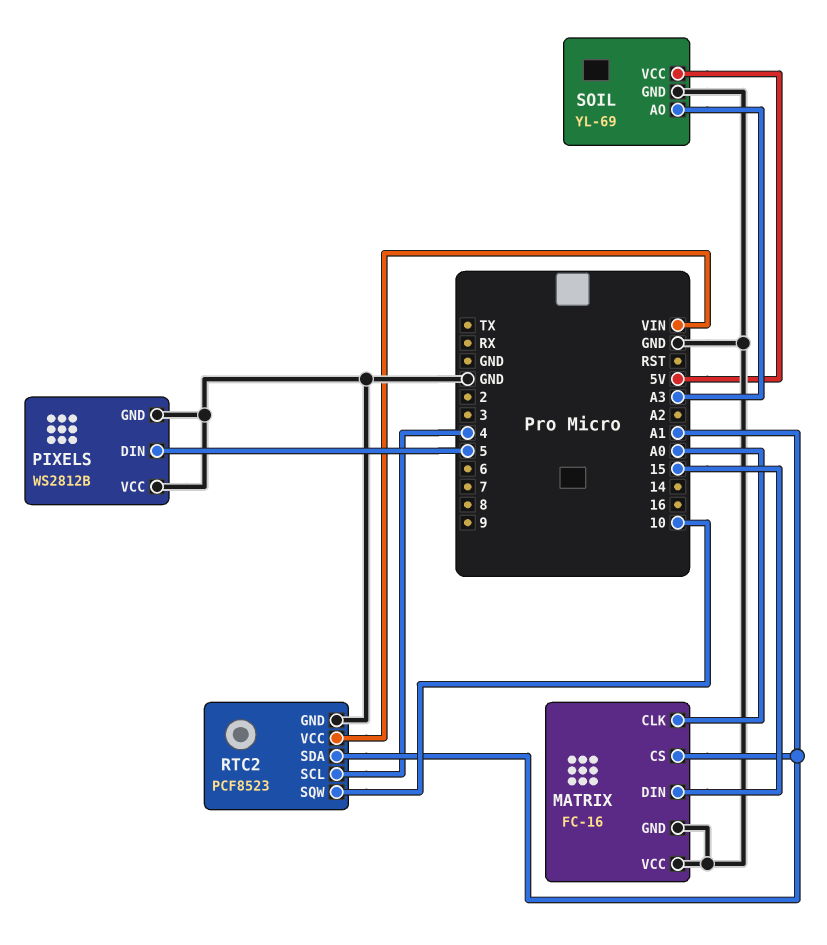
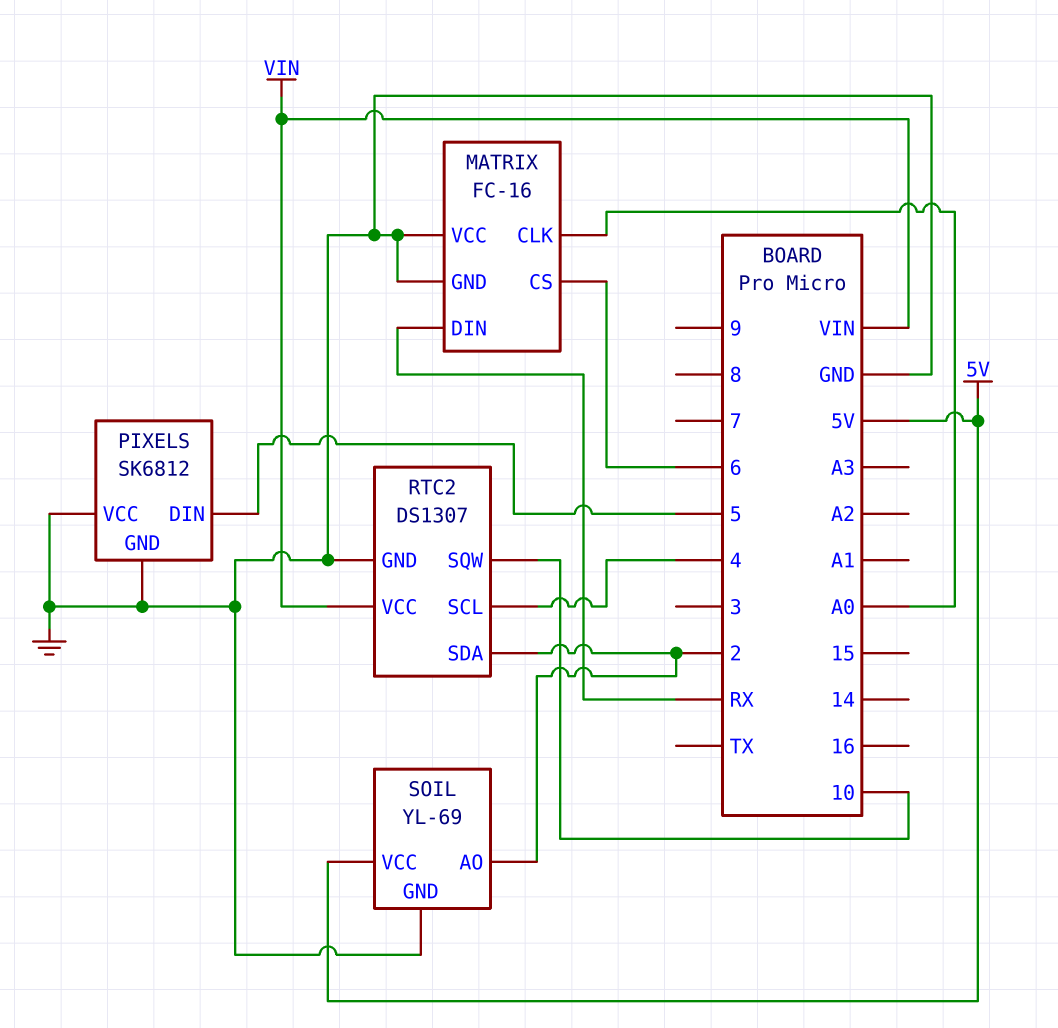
MATRIX pin CS: A1 -> 6
MATRIX pin DIN: 15 -> RX
PIXELS: WS2812B -> SK6812
RTC2: PCF8523 -> DS1307
RTC2 pin SDA: A1 -> 2
SOIL pin AO: A3 -> 2

